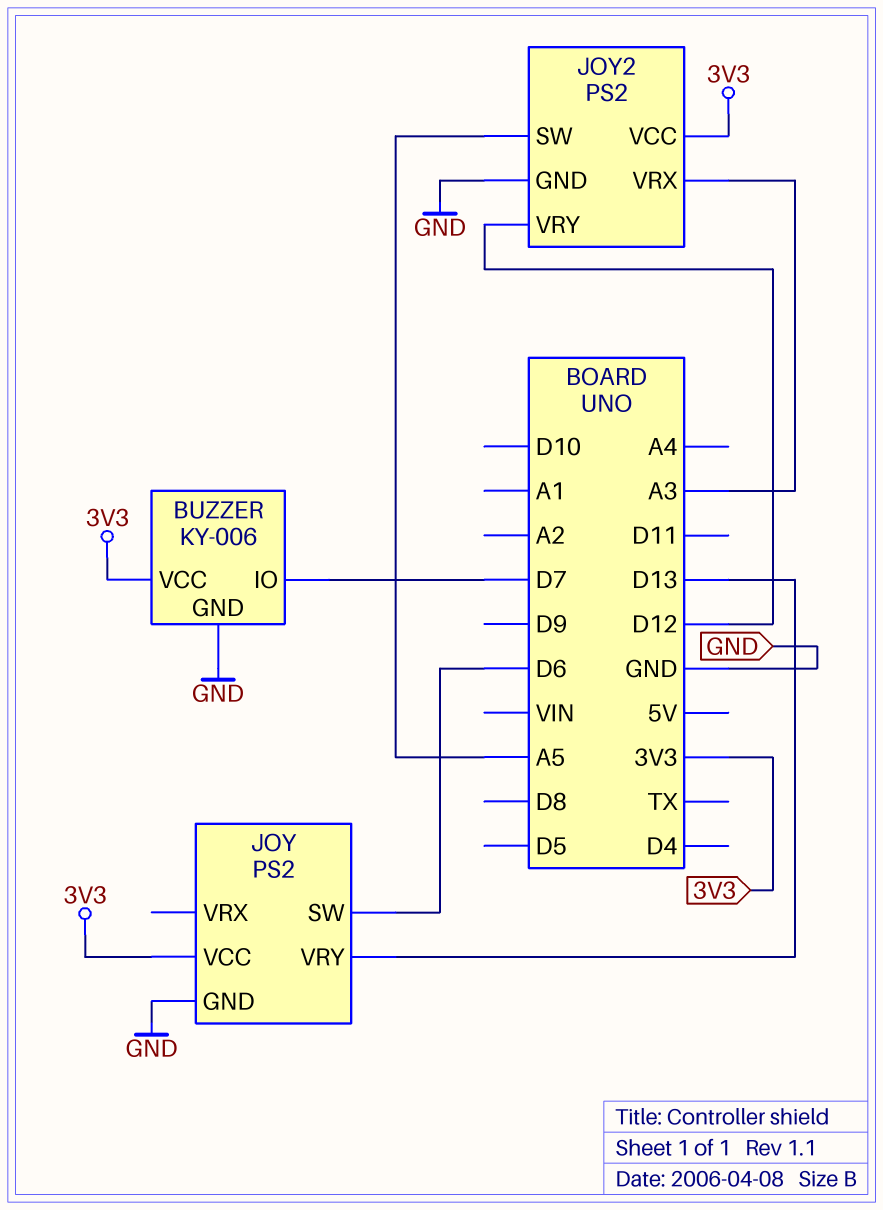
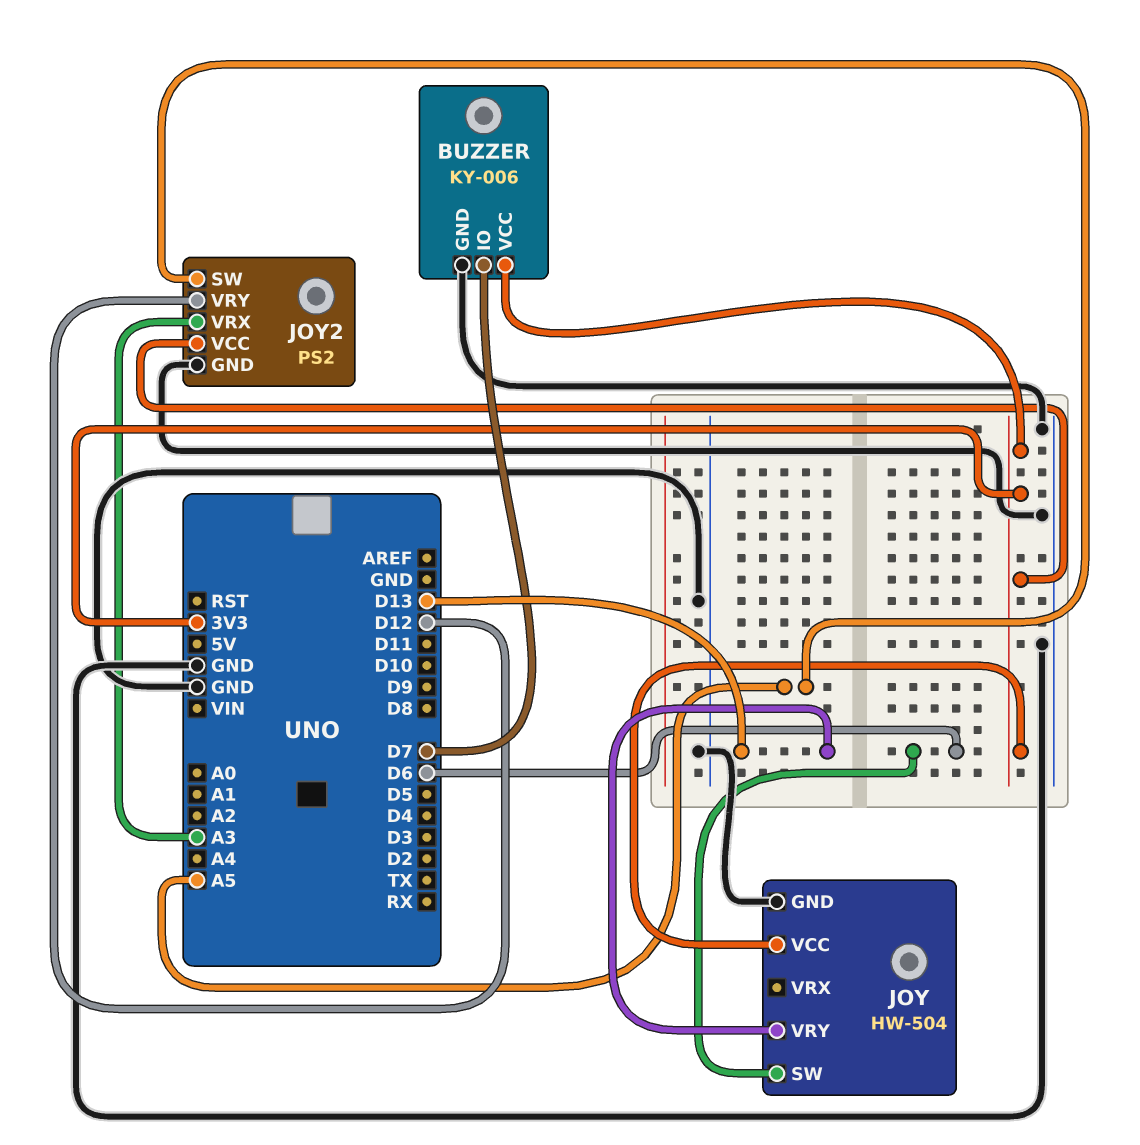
JOY: PS2 -> HW-504

